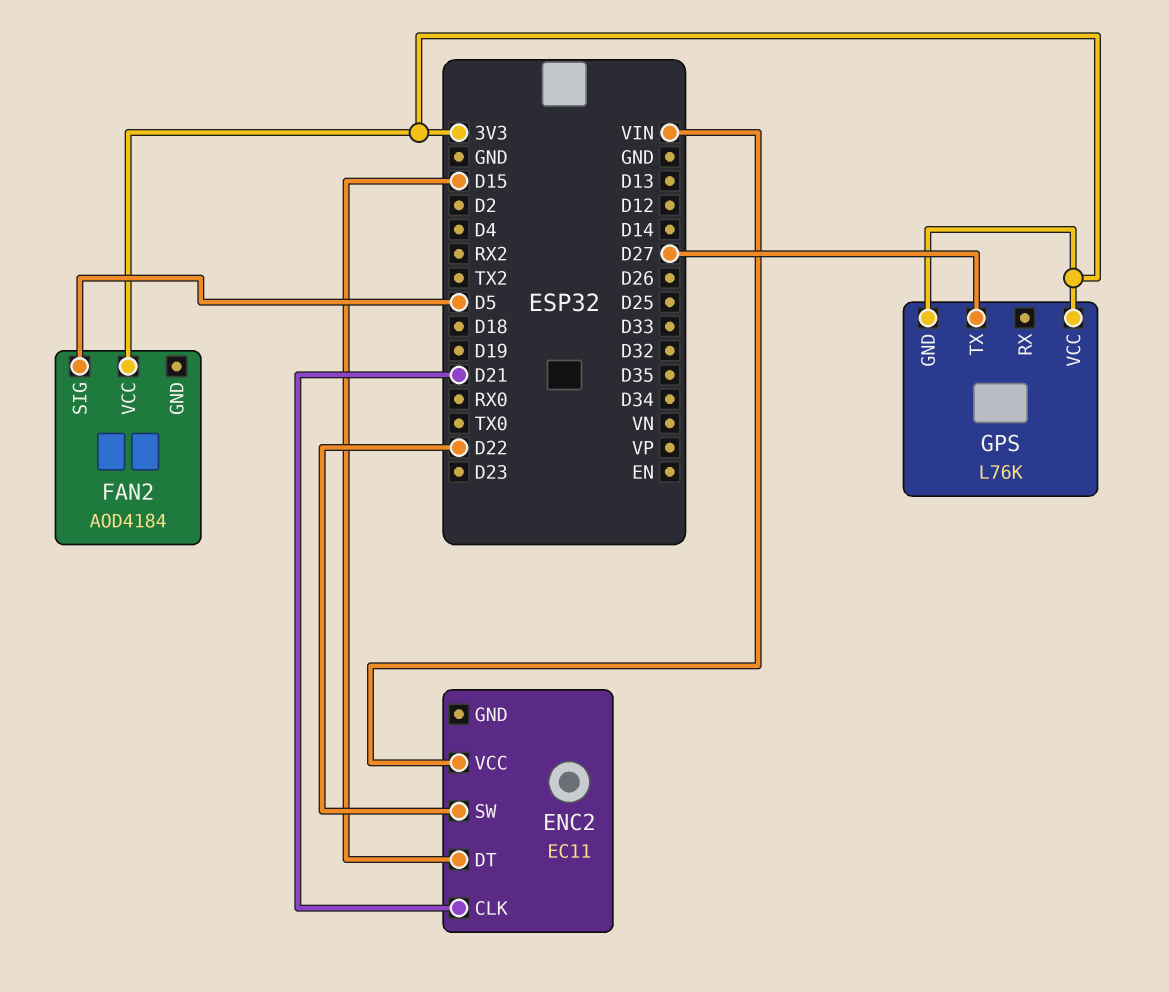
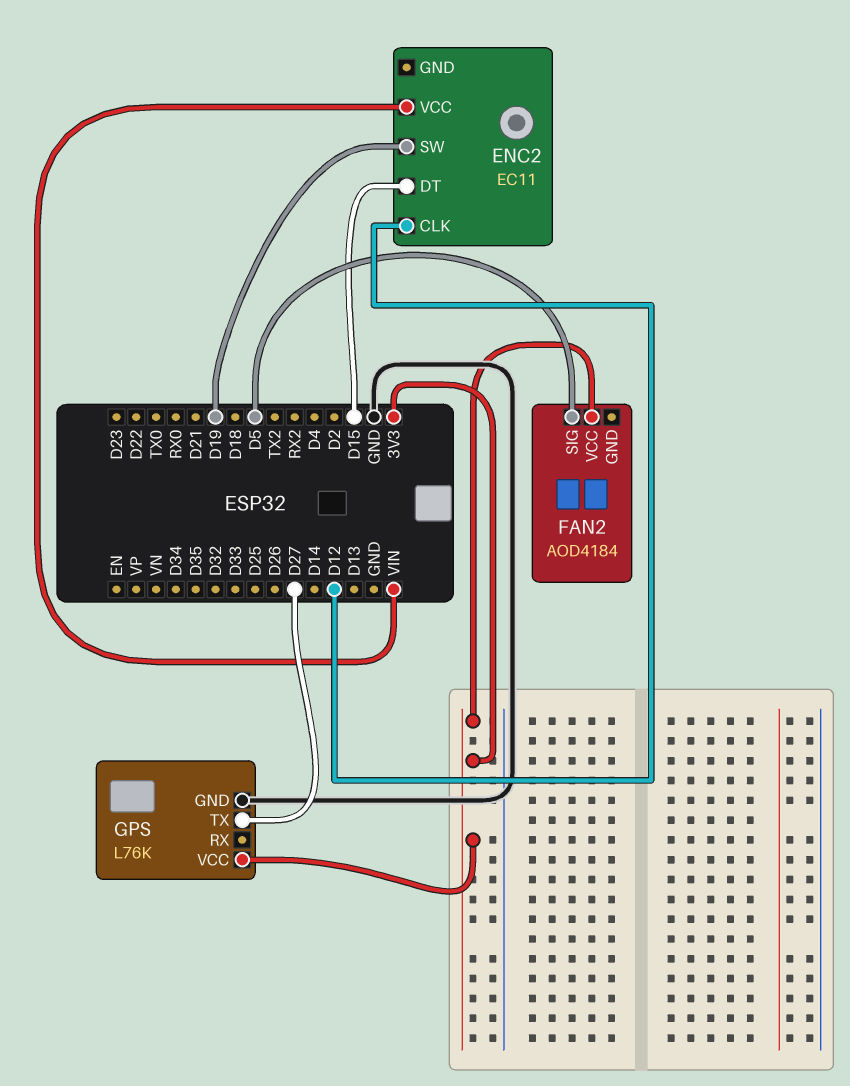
ENC2 pin CLK: D21 -> D12
ENC2 pin SW: D22 -> D19
GPS pin GND: 3V3 -> GND

